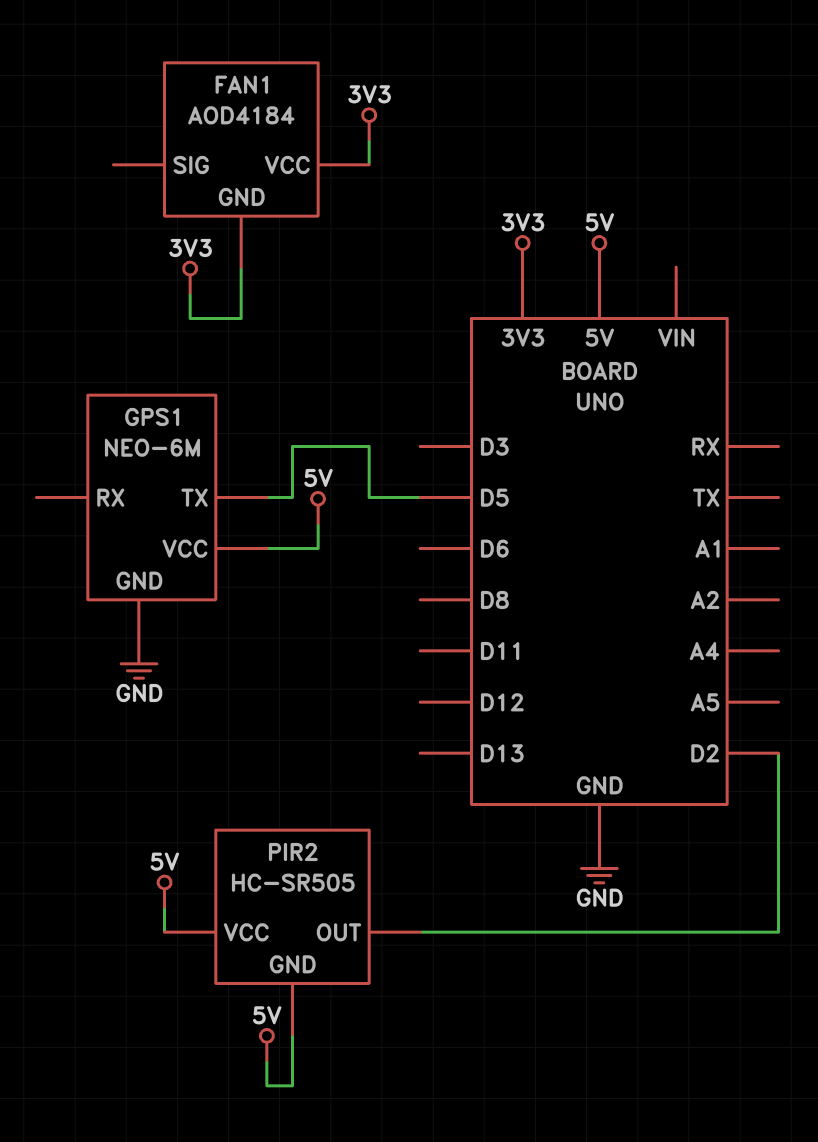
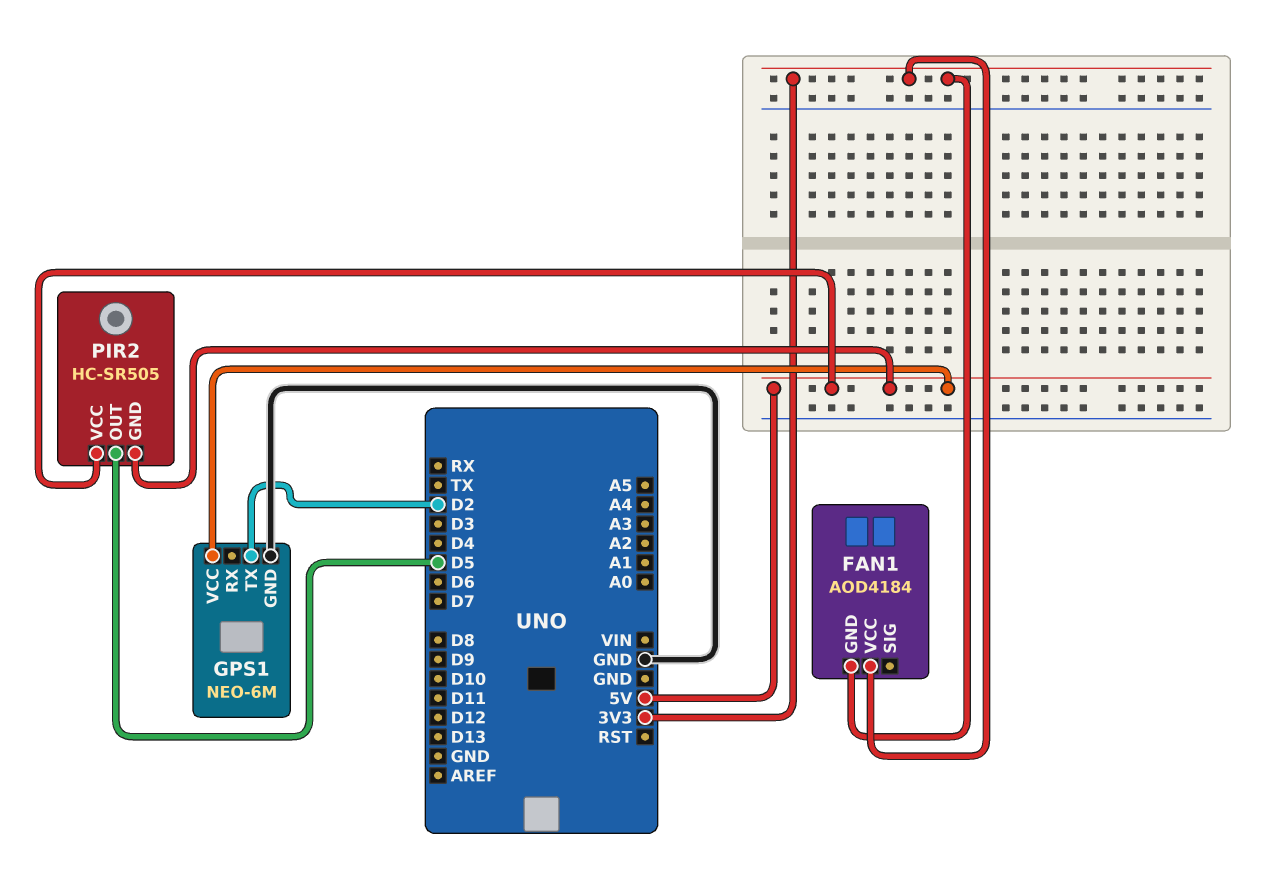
GPS1 pin TX: D5 -> D2
PIR2 pin OUT: D2 -> D5

